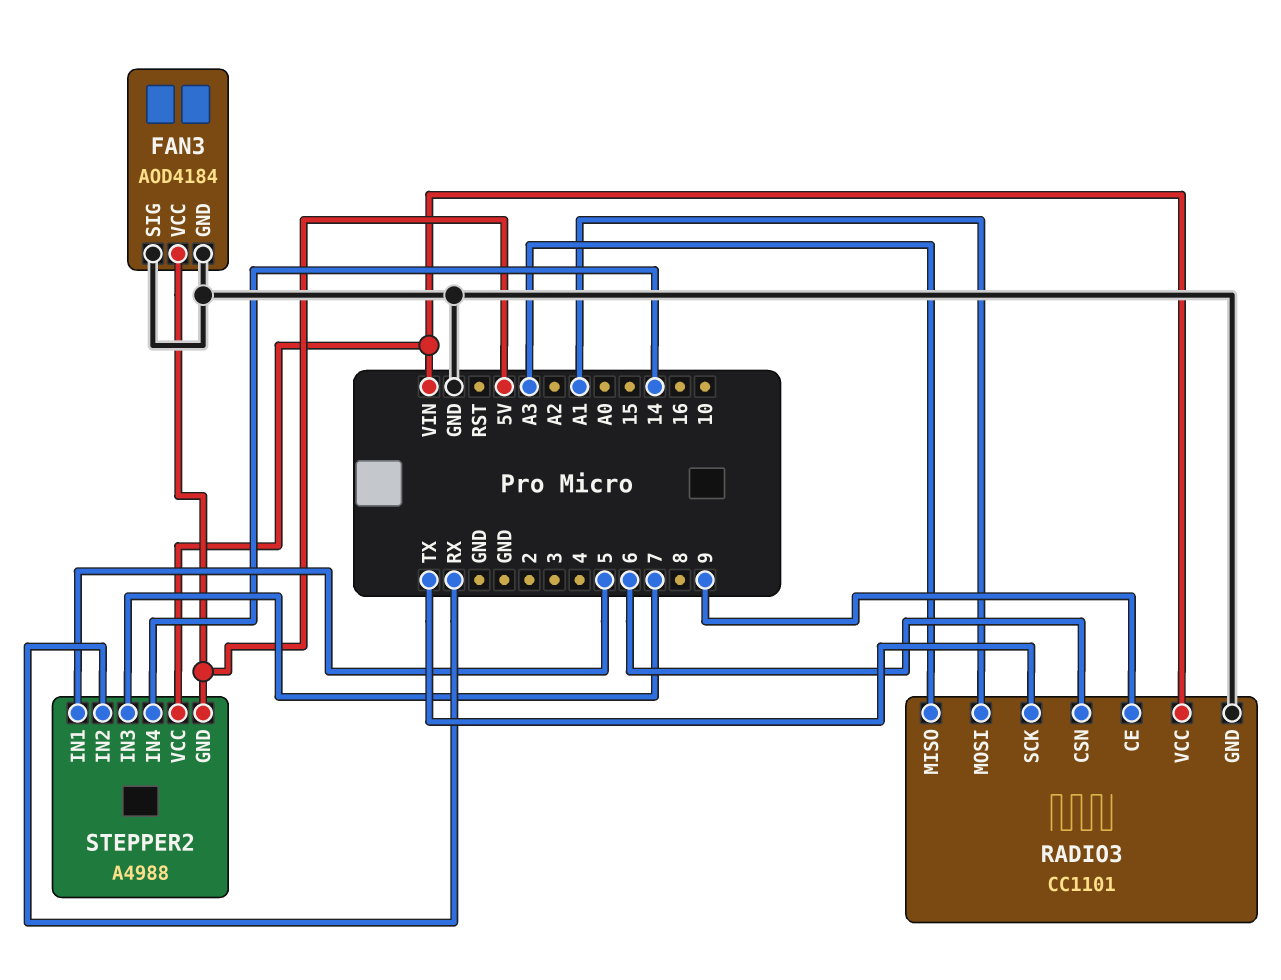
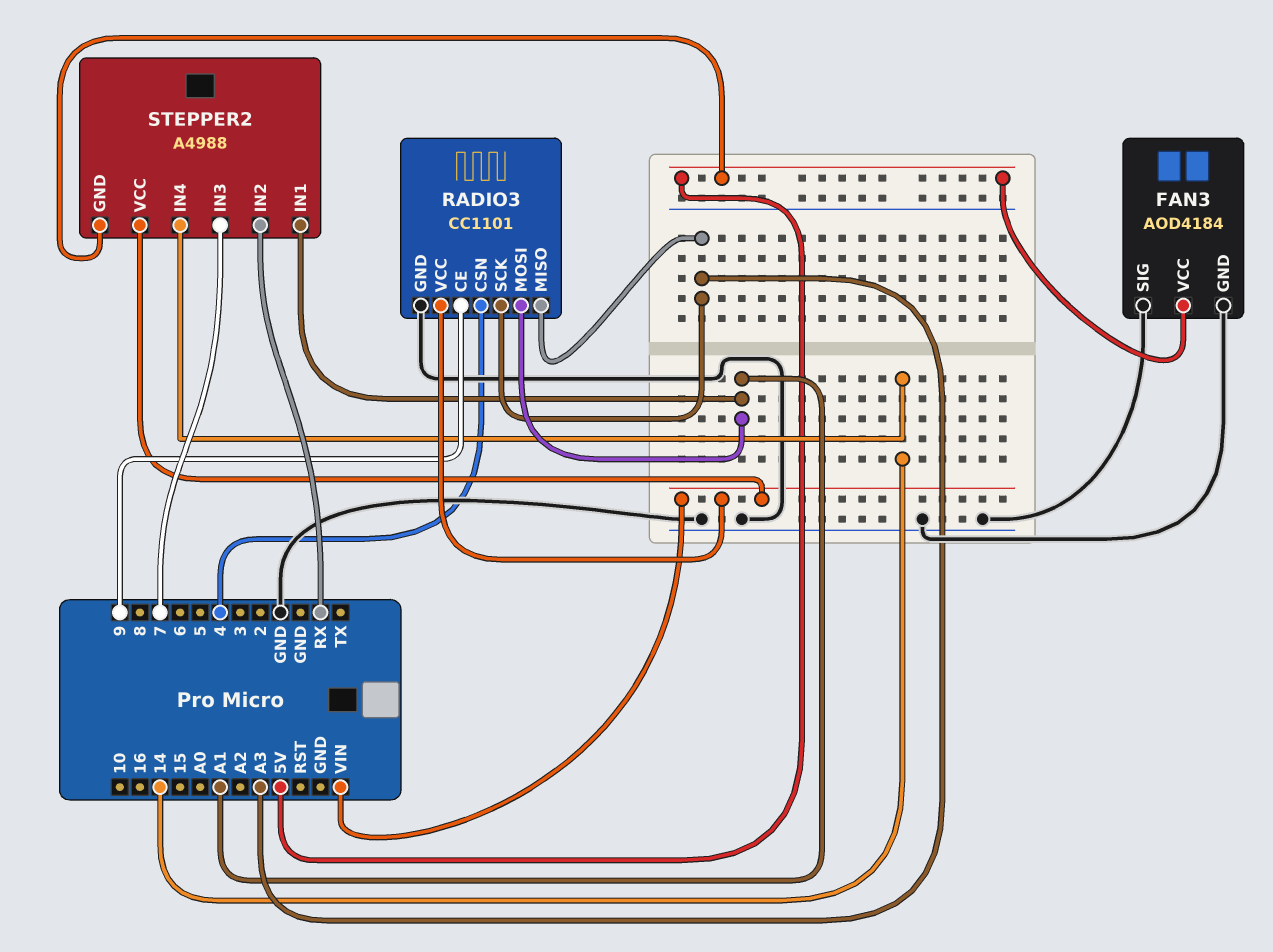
RADIO3 pin CSN: 6 -> 4
RADIO3 pin SCK: TX -> A3
STEPPER2 pin IN1: 5 -> A1

